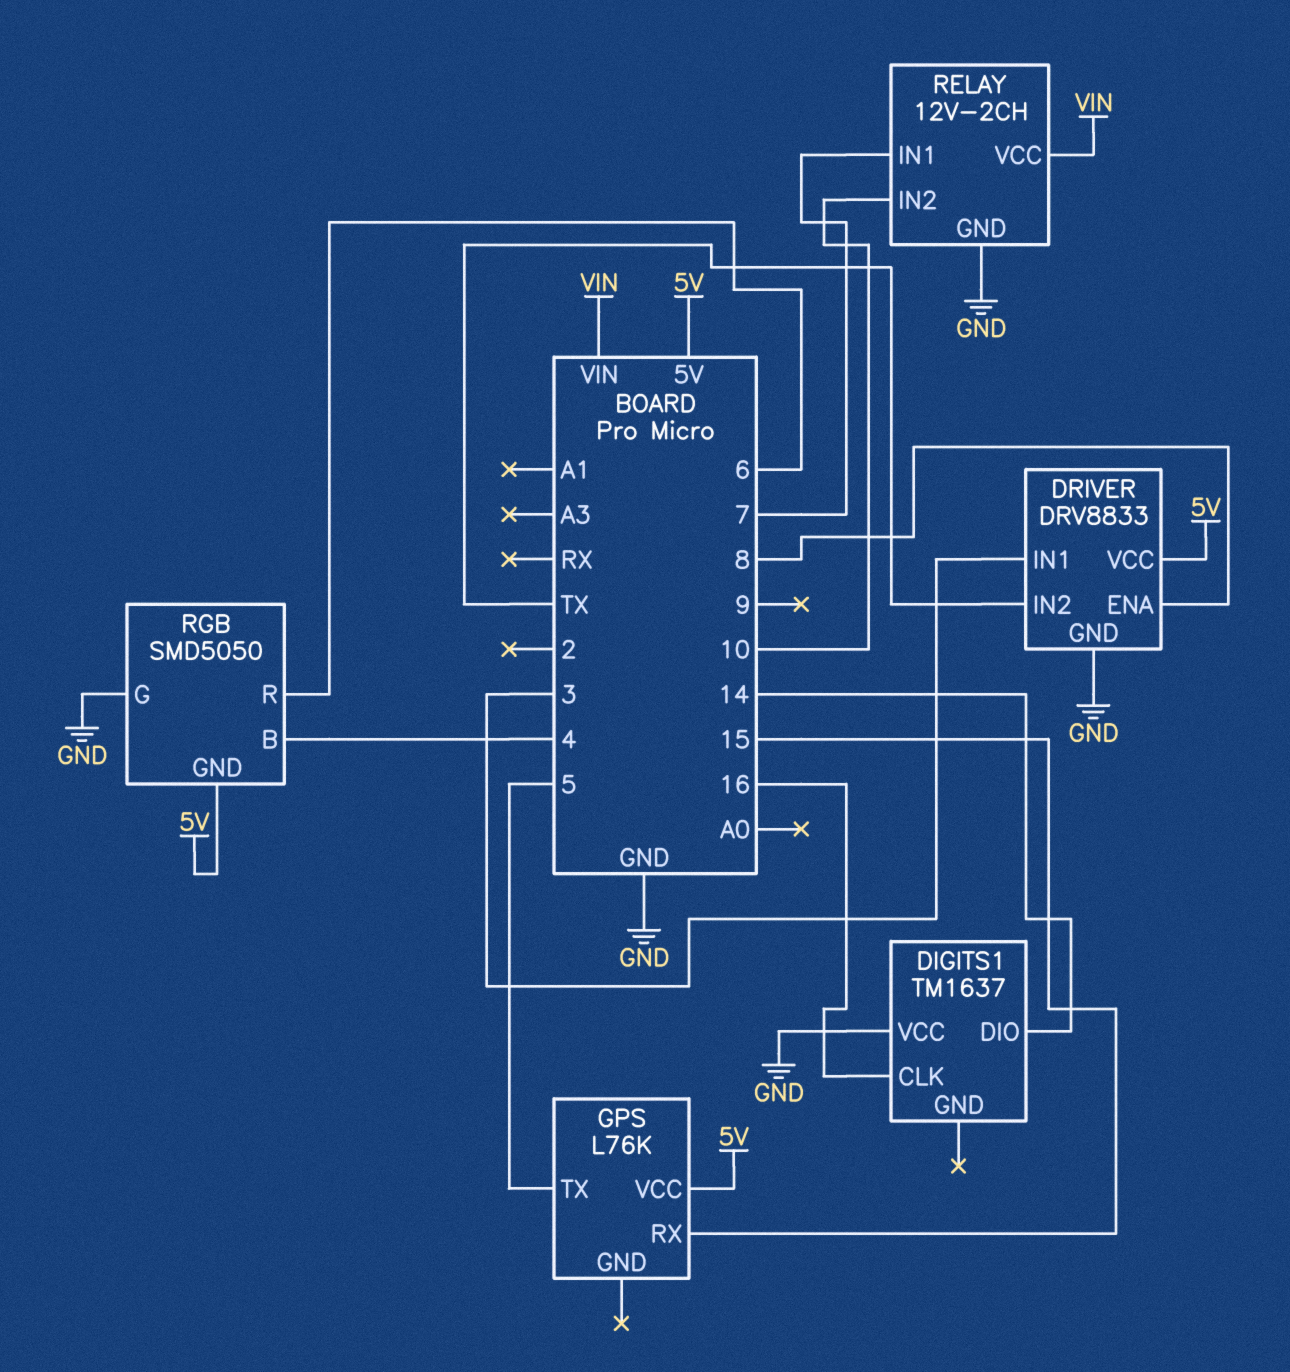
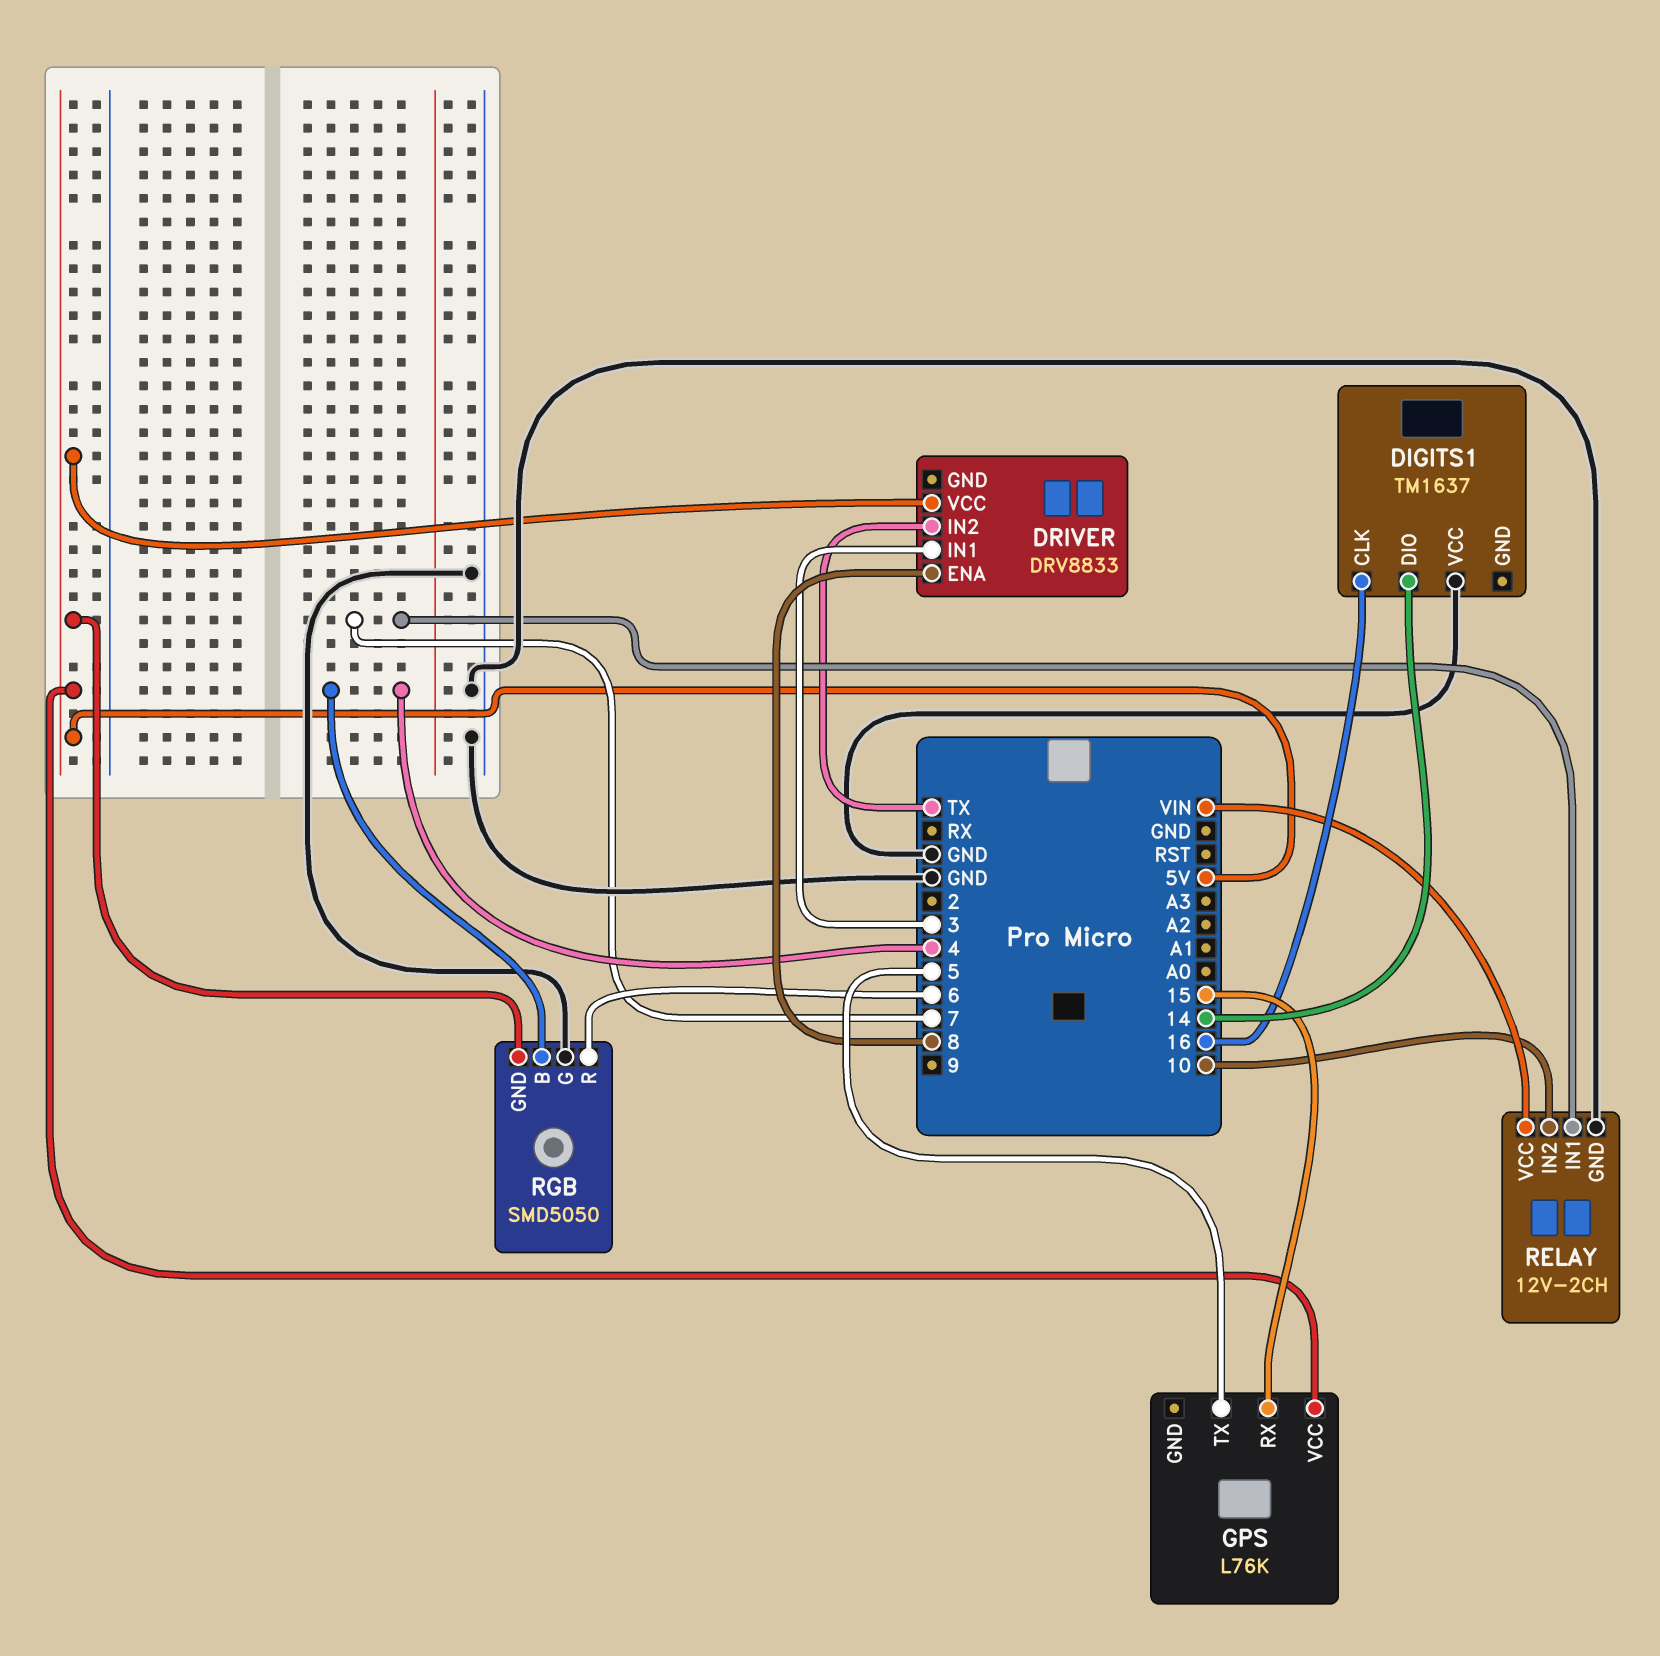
DRIVER pin GND: GND -> none

